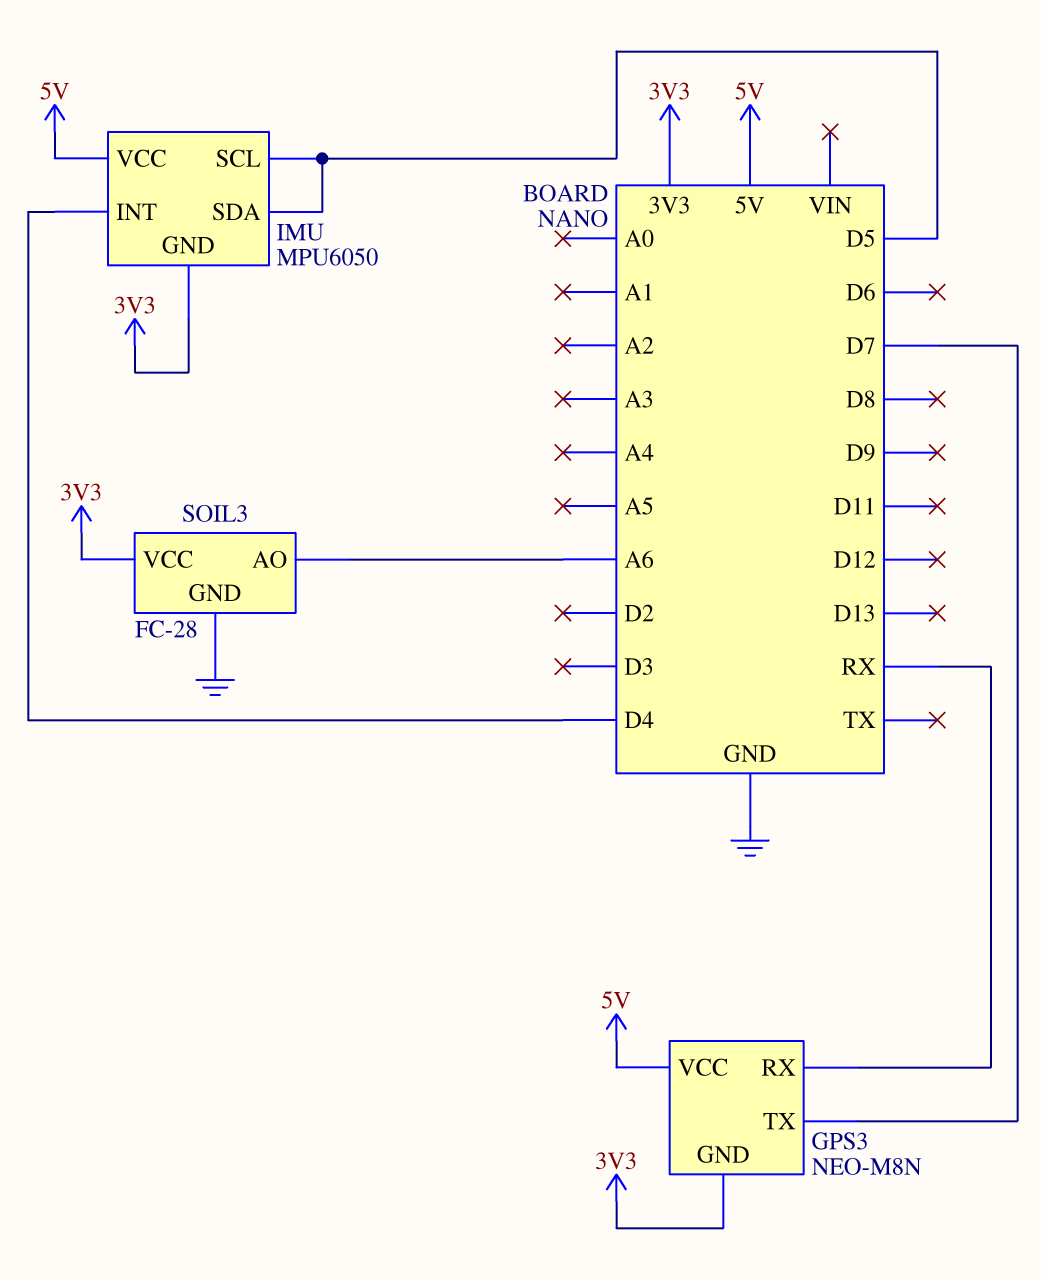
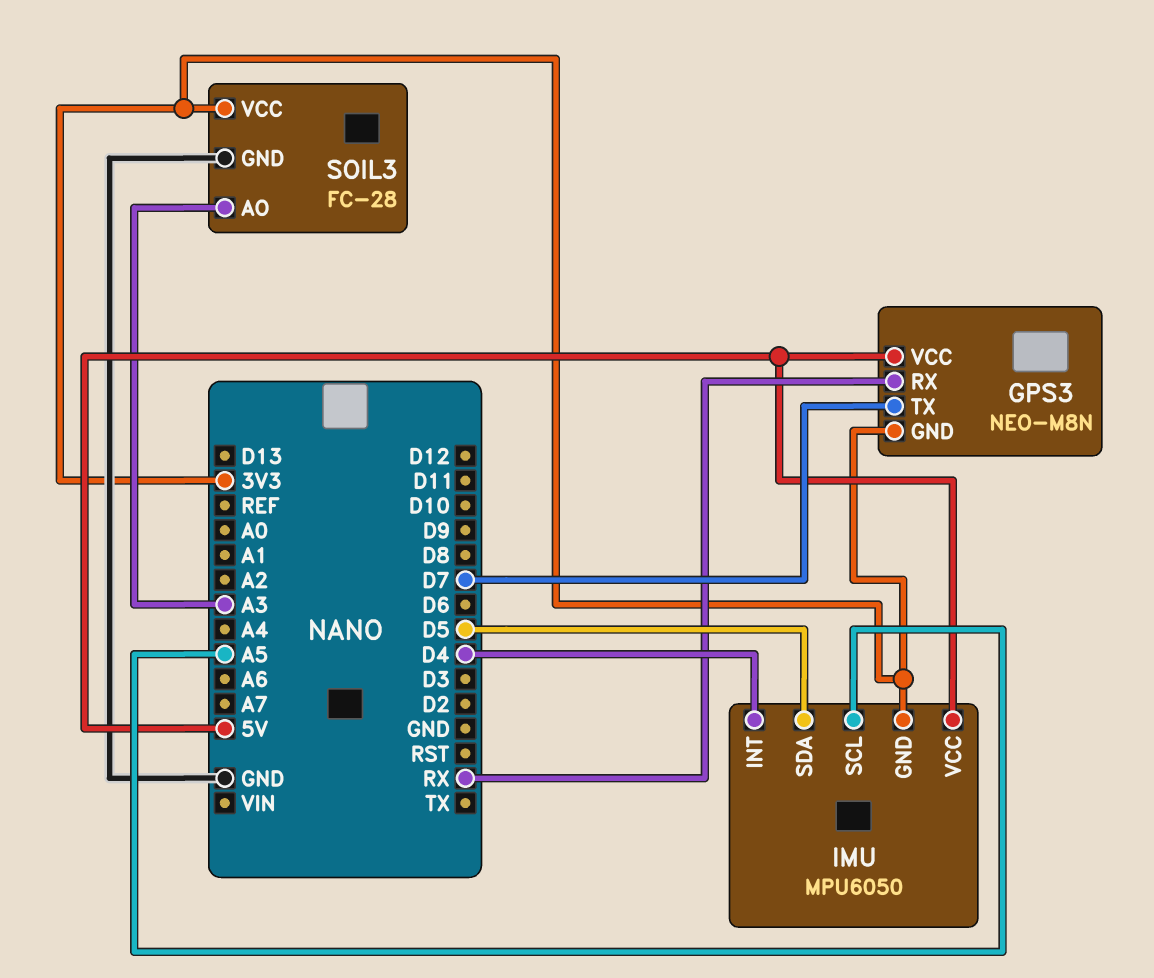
IMU pin SCL: D5 -> A5
SOIL3 pin AO: A6 -> A3

